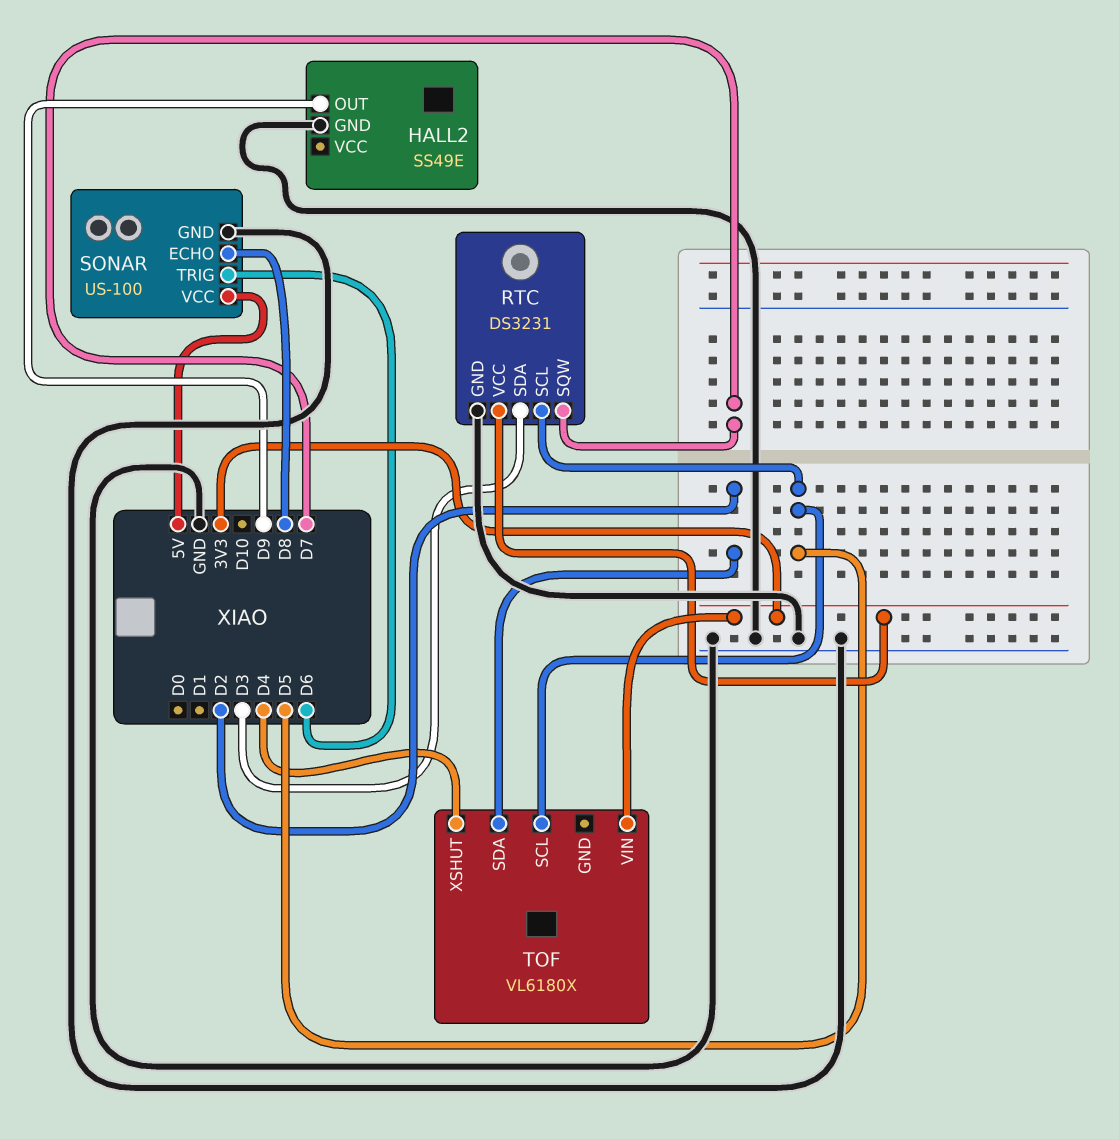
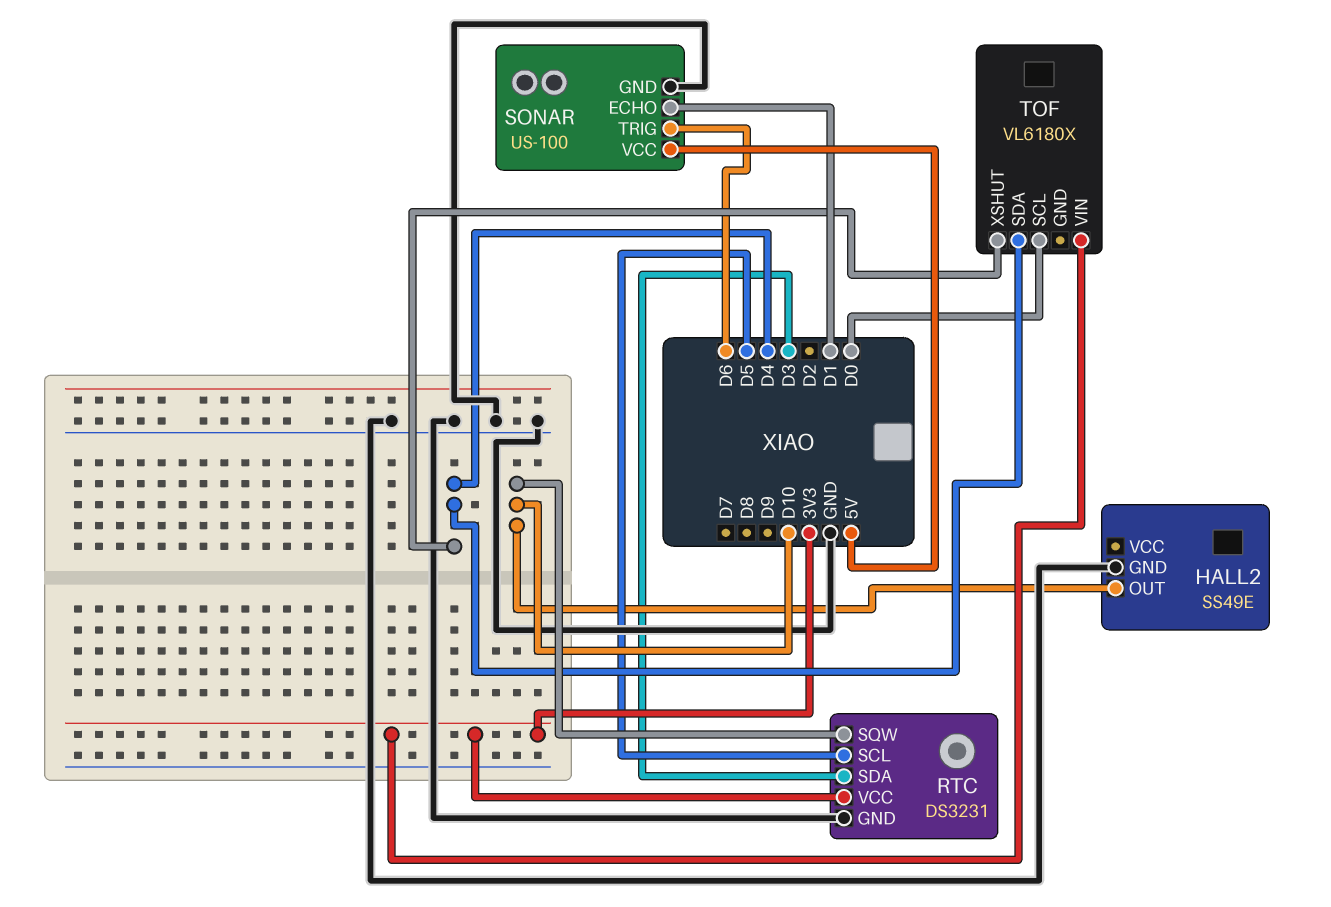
HALL2 pin OUT: D9 -> D10
RTC pin SQW: D7 -> D10
SONAR pin ECHO: D8 -> D1
TOF pin SCL: D5 -> D0
TOF pin SDA: D2 -> D4

